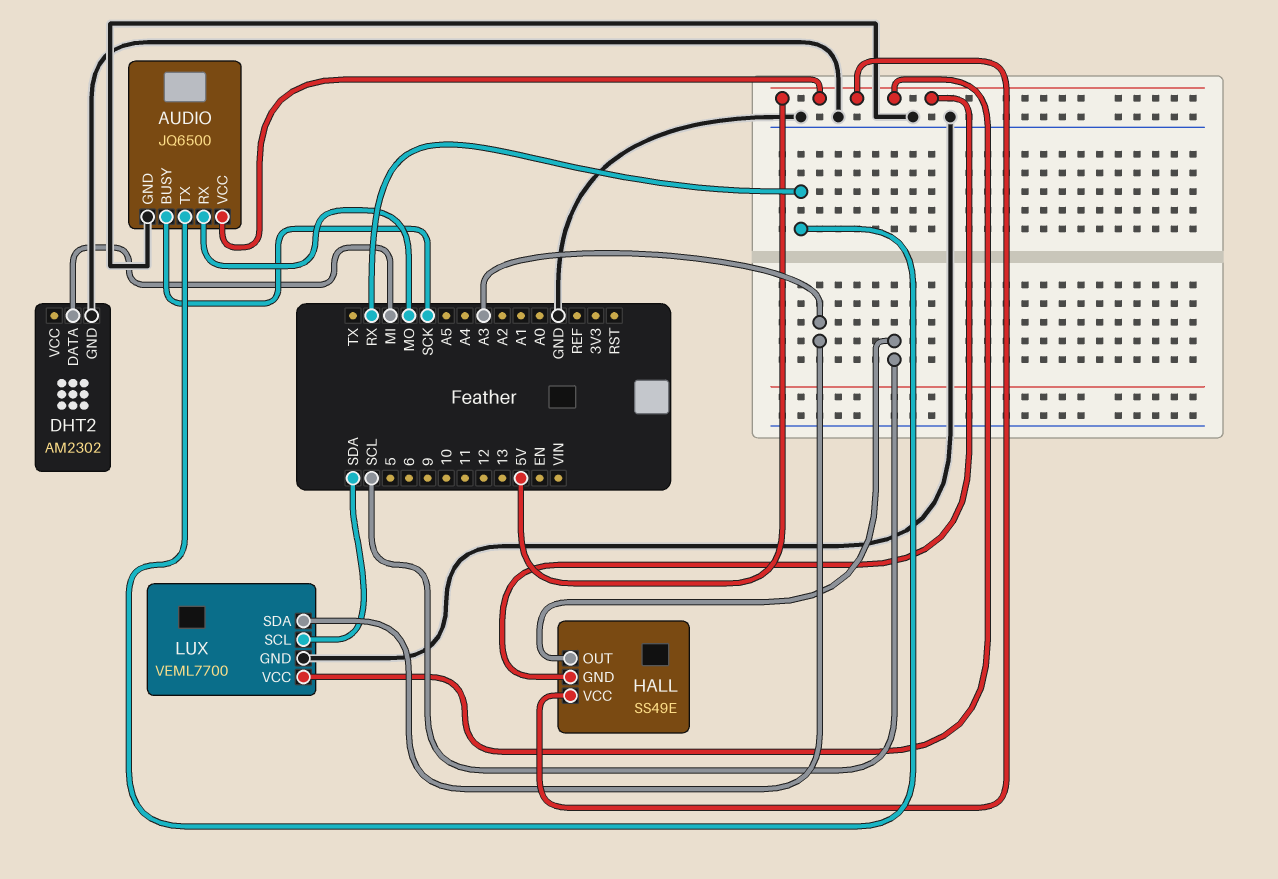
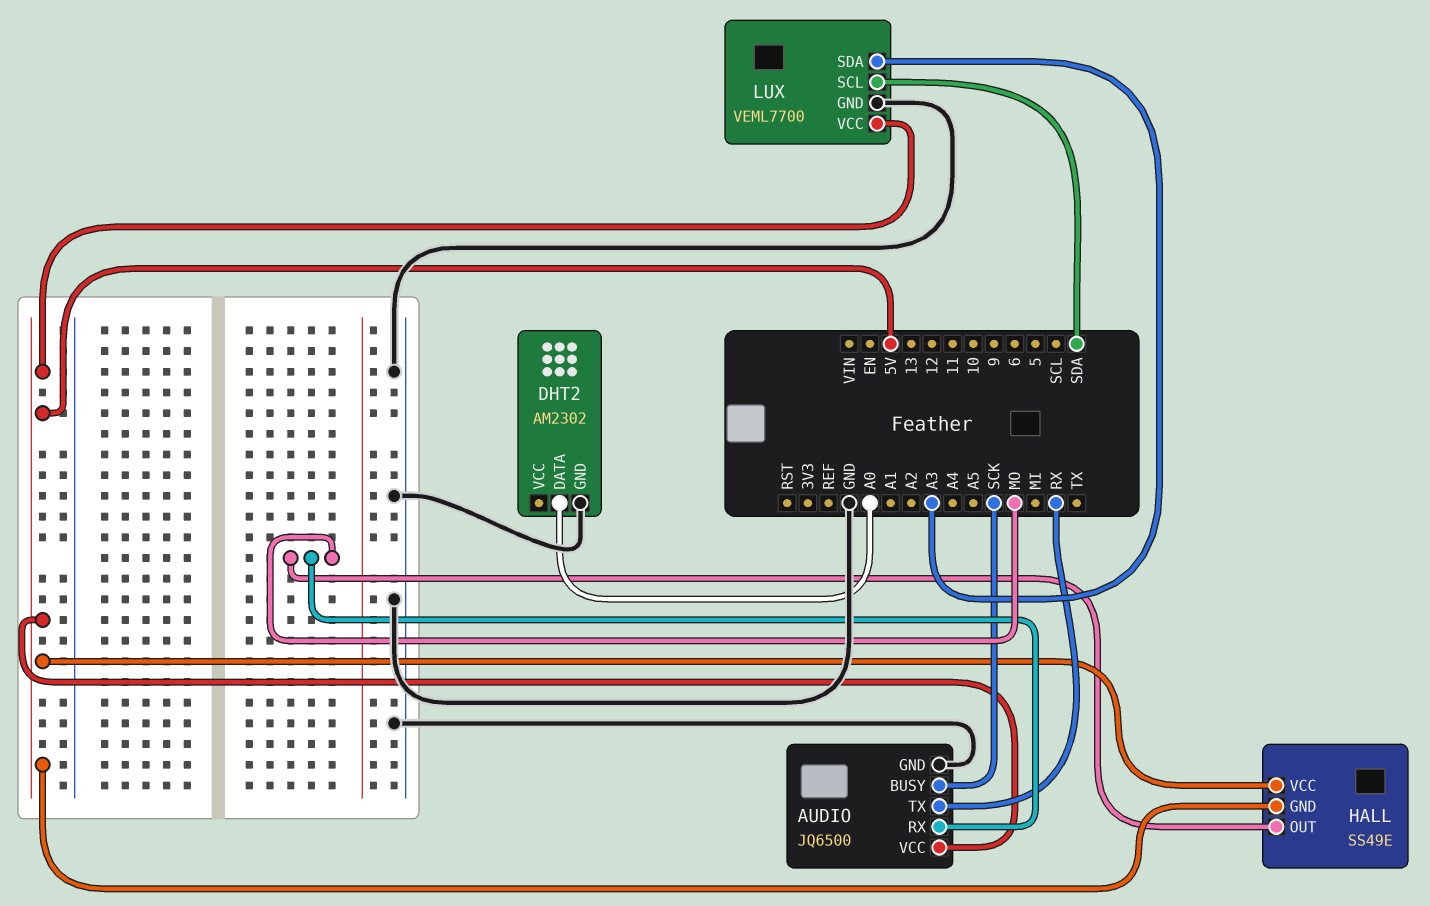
DHT2 pin DATA: MI -> A0
HALL pin OUT: SCL -> MO

